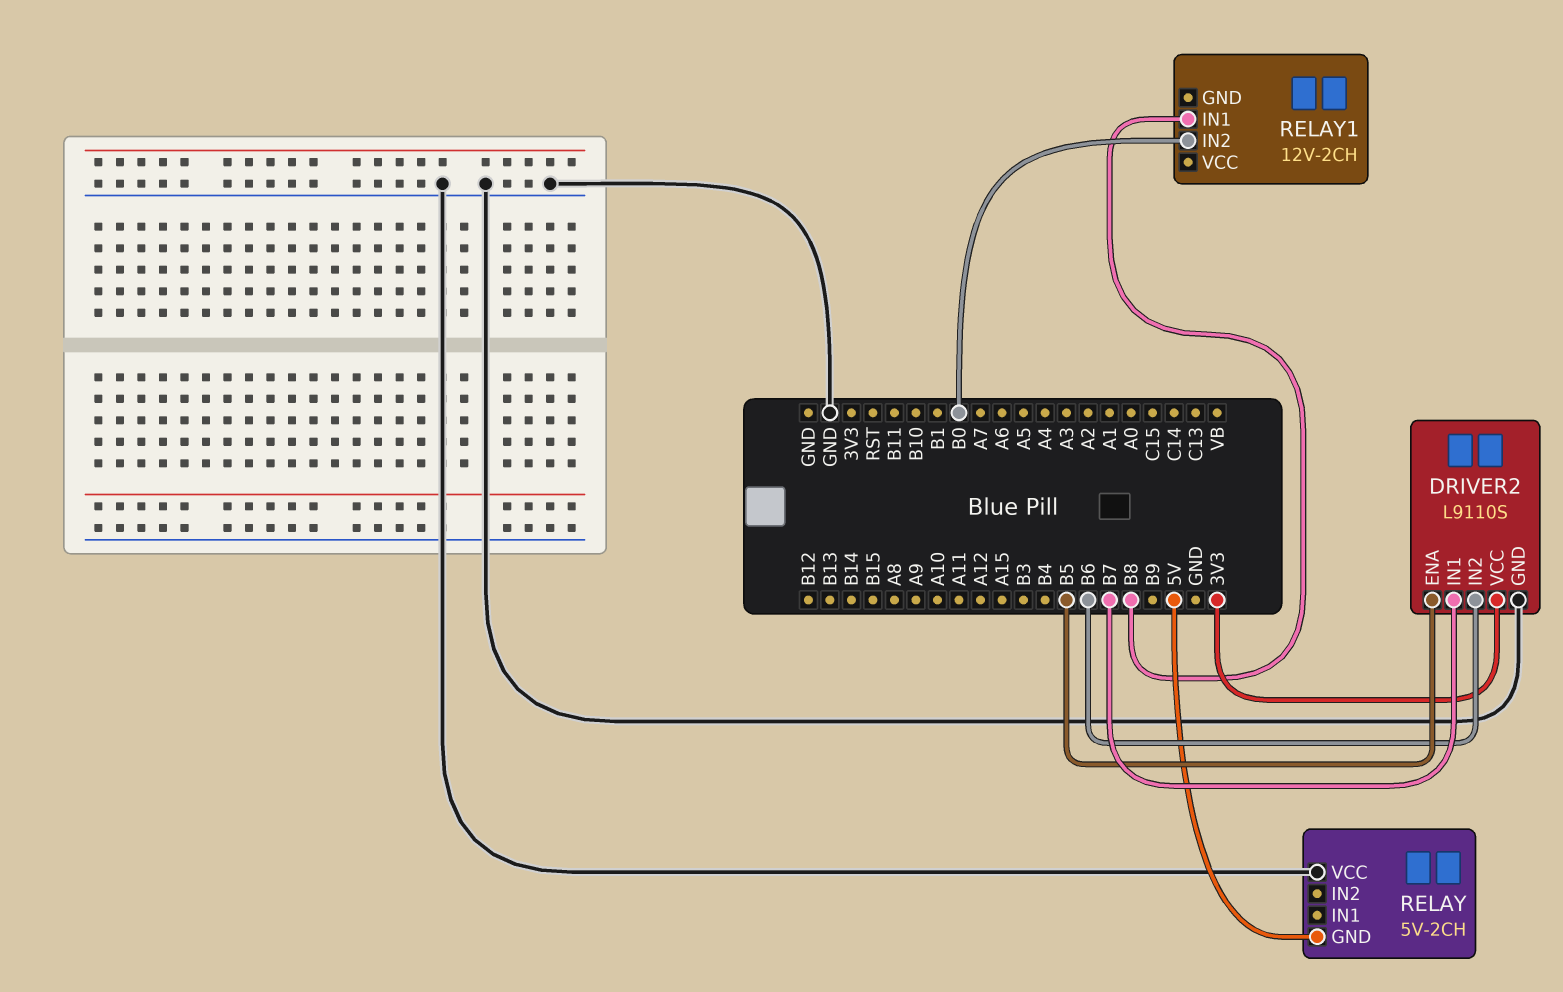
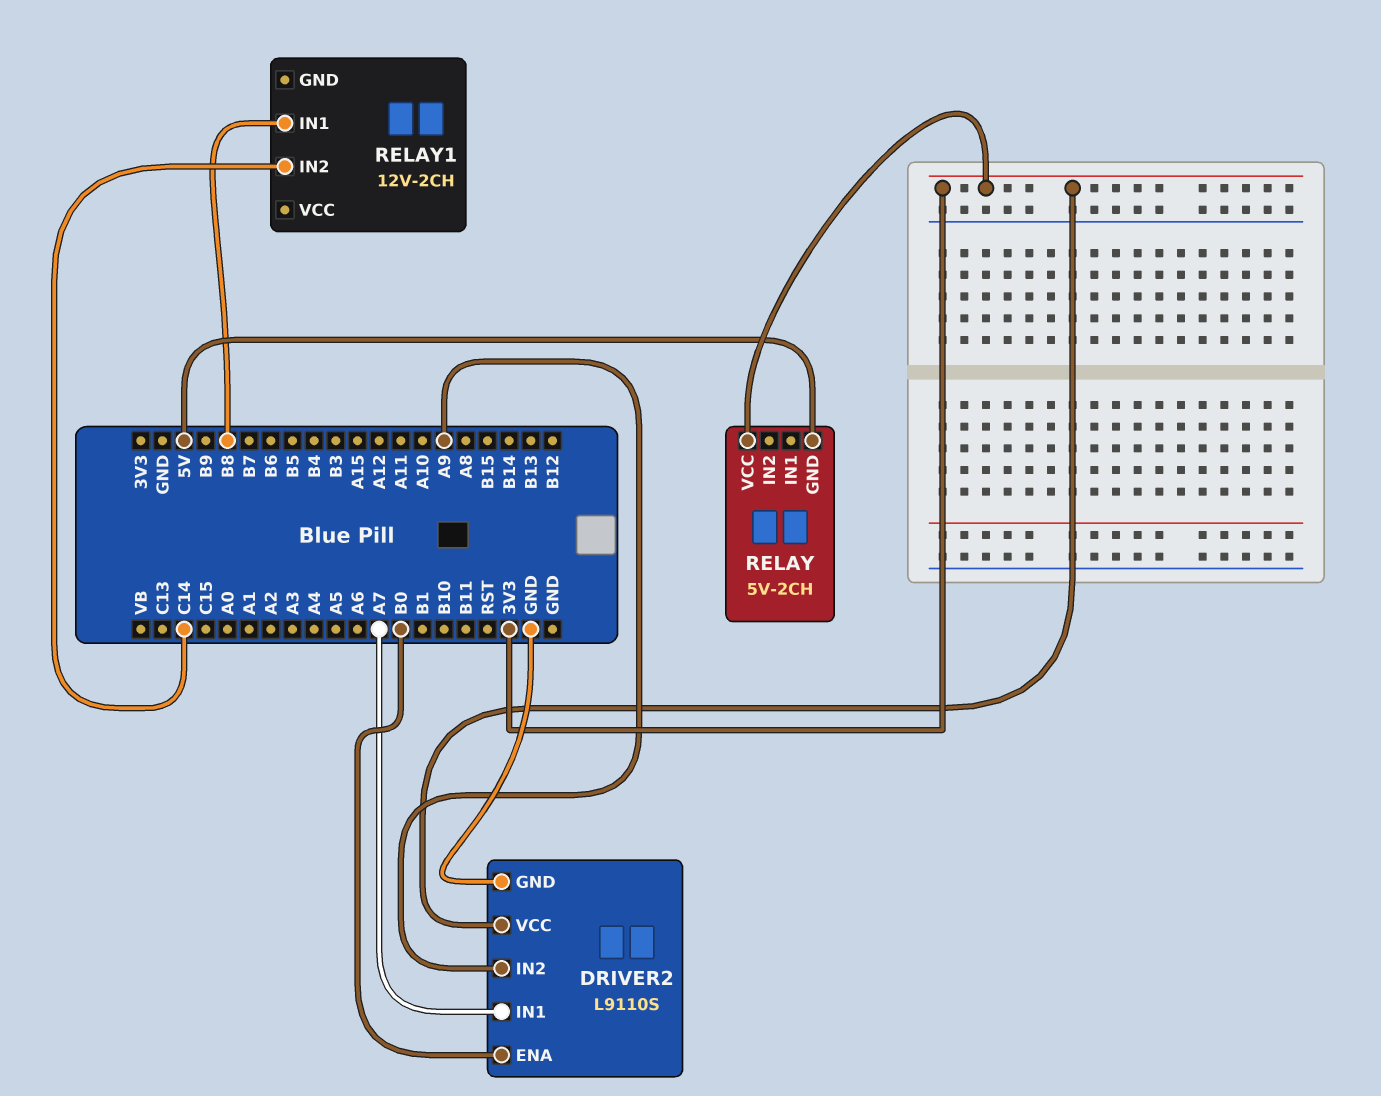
DRIVER2 pin ENA: B5 -> B0
DRIVER2 pin IN1: B7 -> A7
DRIVER2 pin IN2: B6 -> A9
RELAY pin VCC: GND -> 3V3
RELAY1 pin IN2: B0 -> C14

